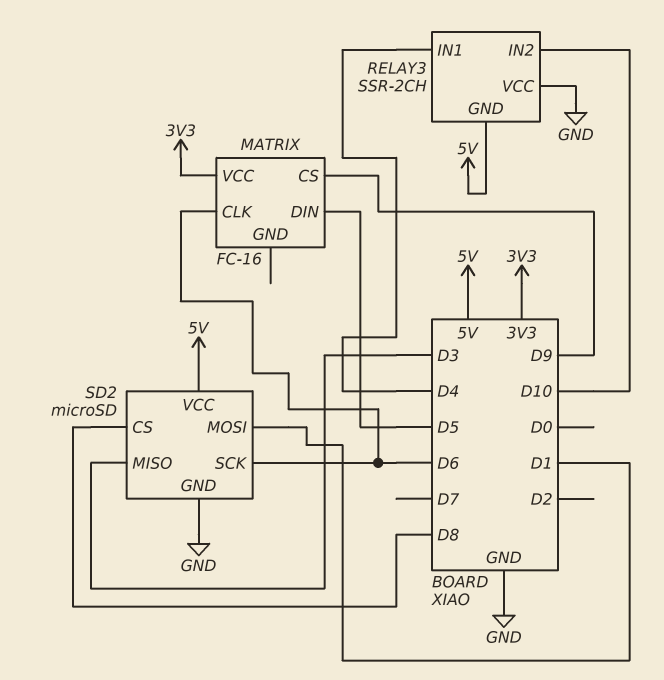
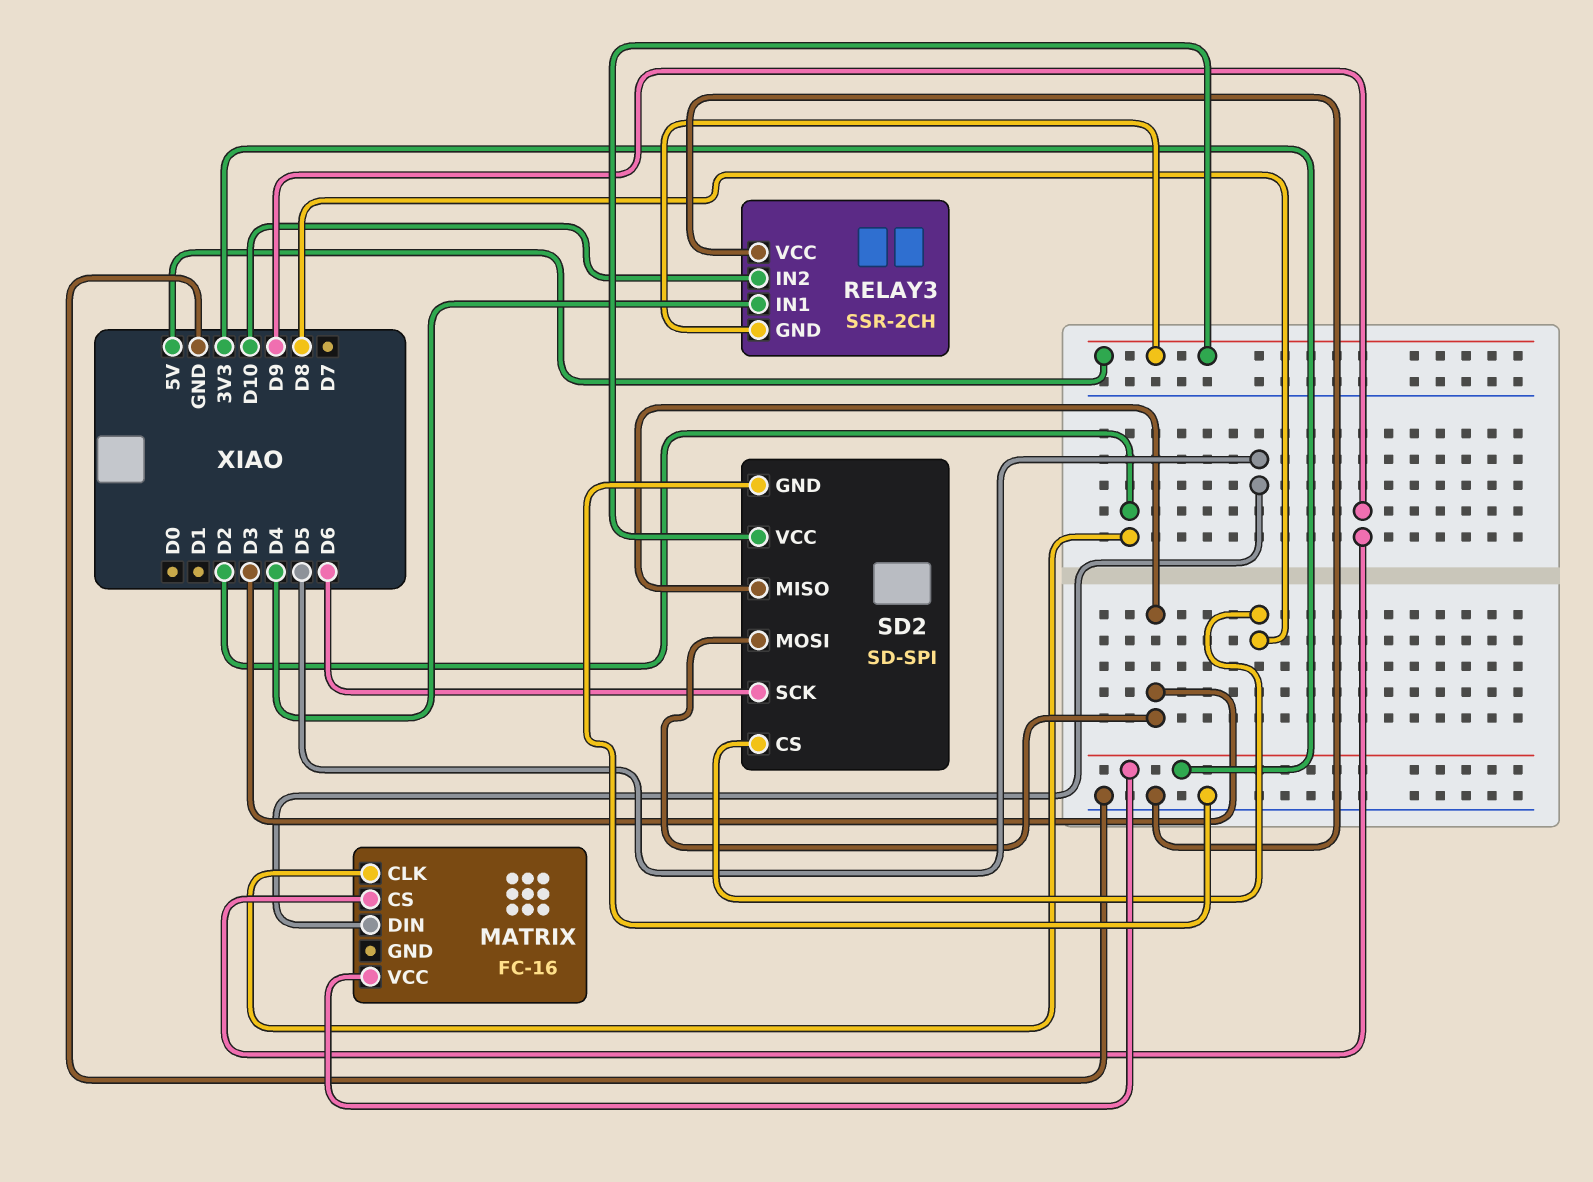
MATRIX pin CLK: D6 -> D2
SD2: microSD -> SD-SPI
SD2 pin MOSI: D1 -> D3

